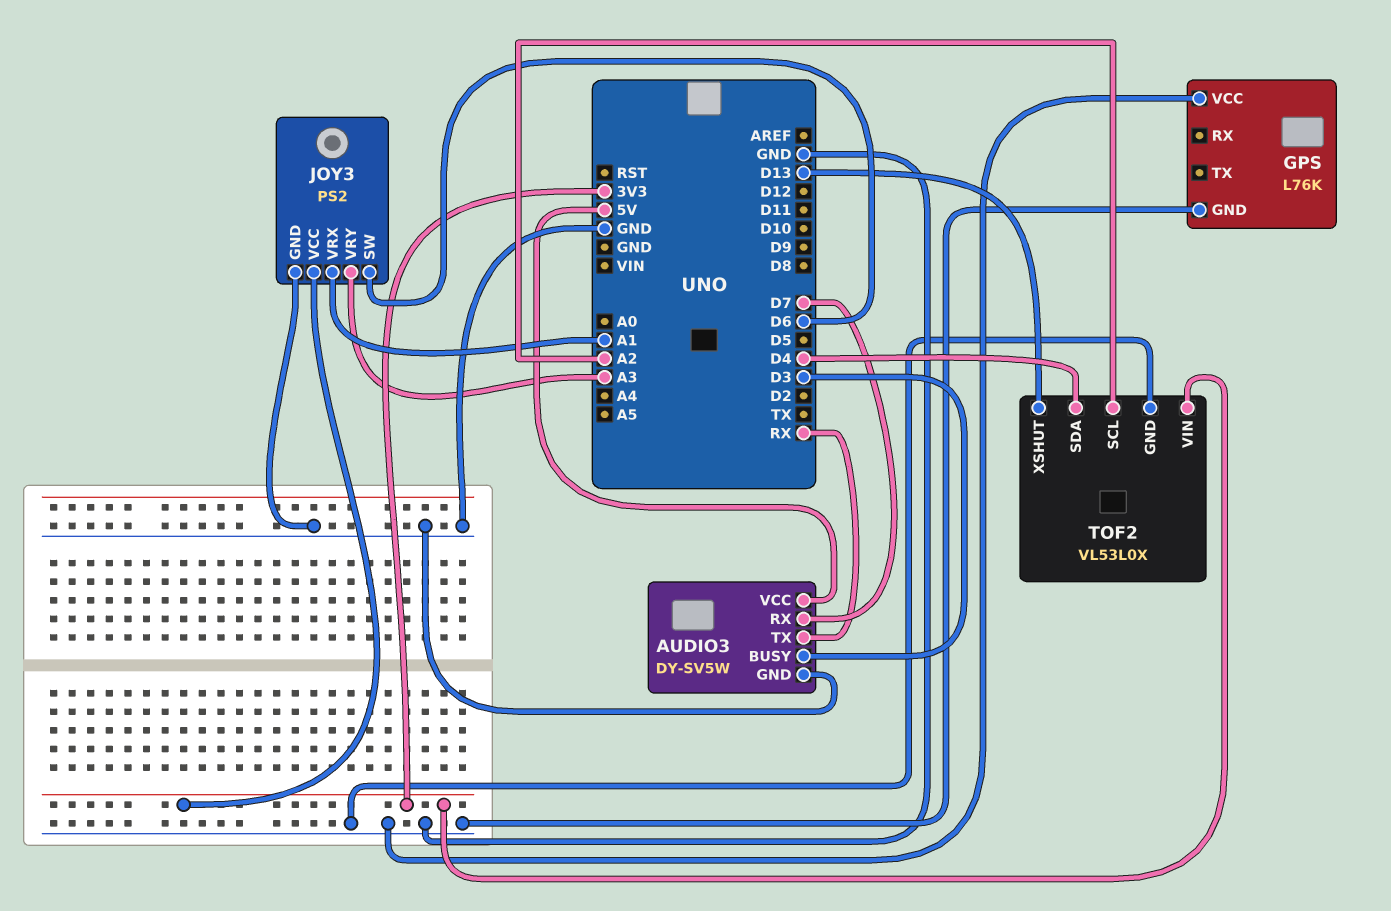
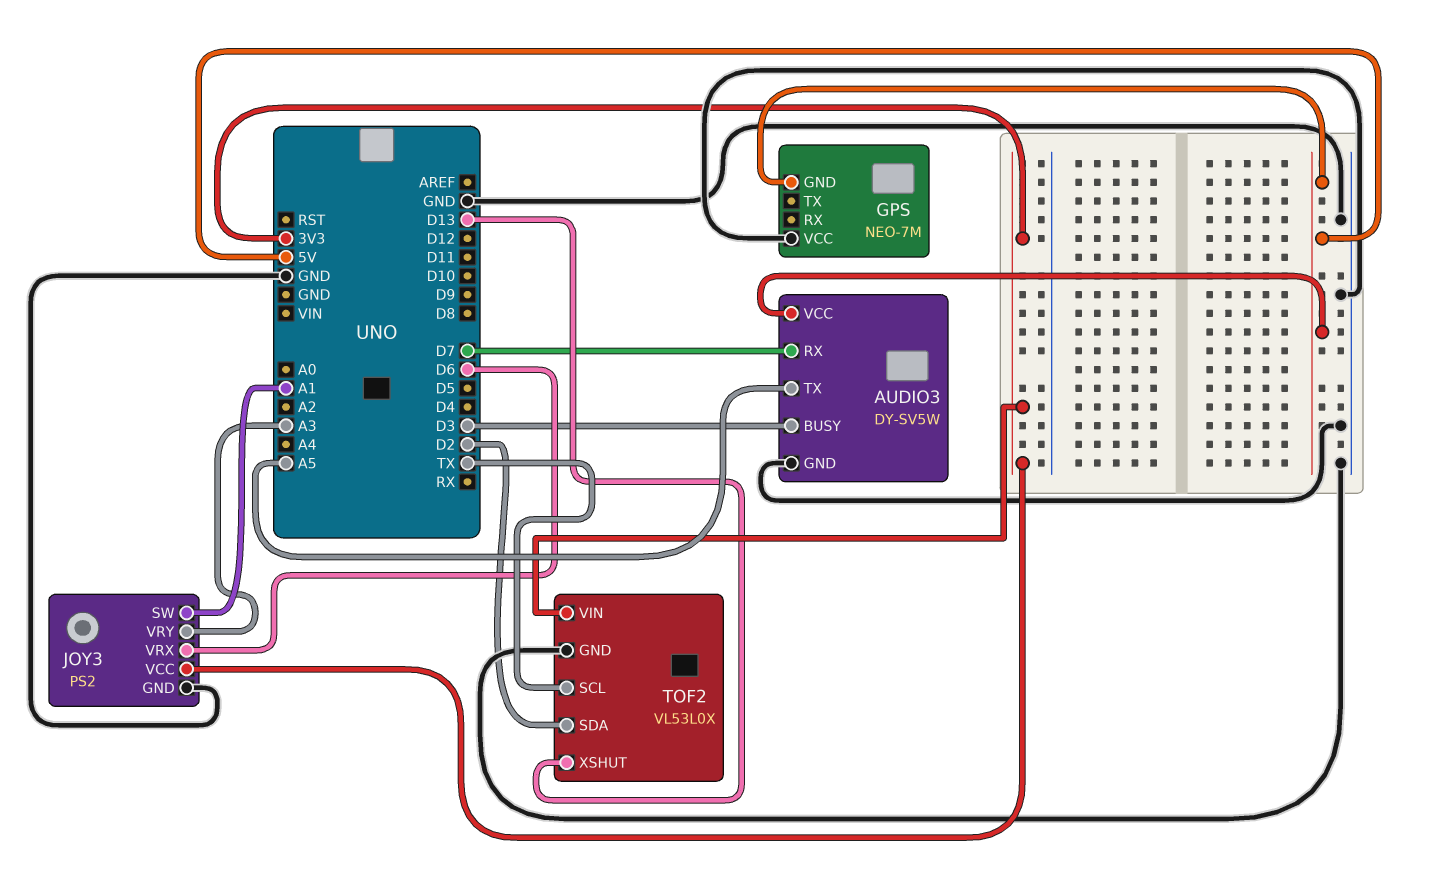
AUDIO3 pin TX: RX -> A5
GPS: L76K -> NEO-7M
GPS pin GND: GND -> 5V
JOY3 pin SW: D6 -> A1
JOY3 pin VRX: A1 -> D6
TOF2 pin SCL: A2 -> TX
TOF2 pin SDA: D4 -> D2

